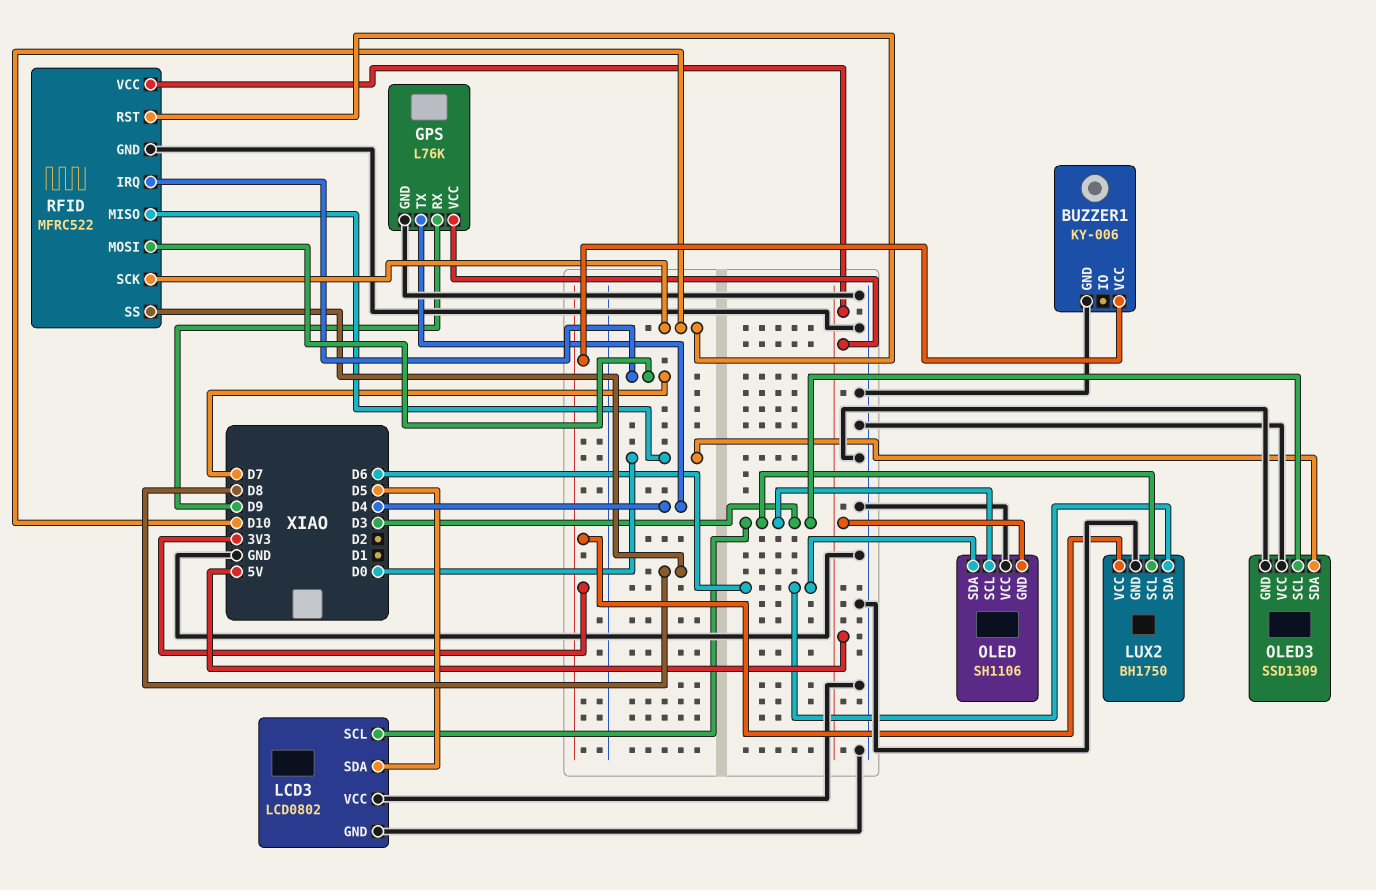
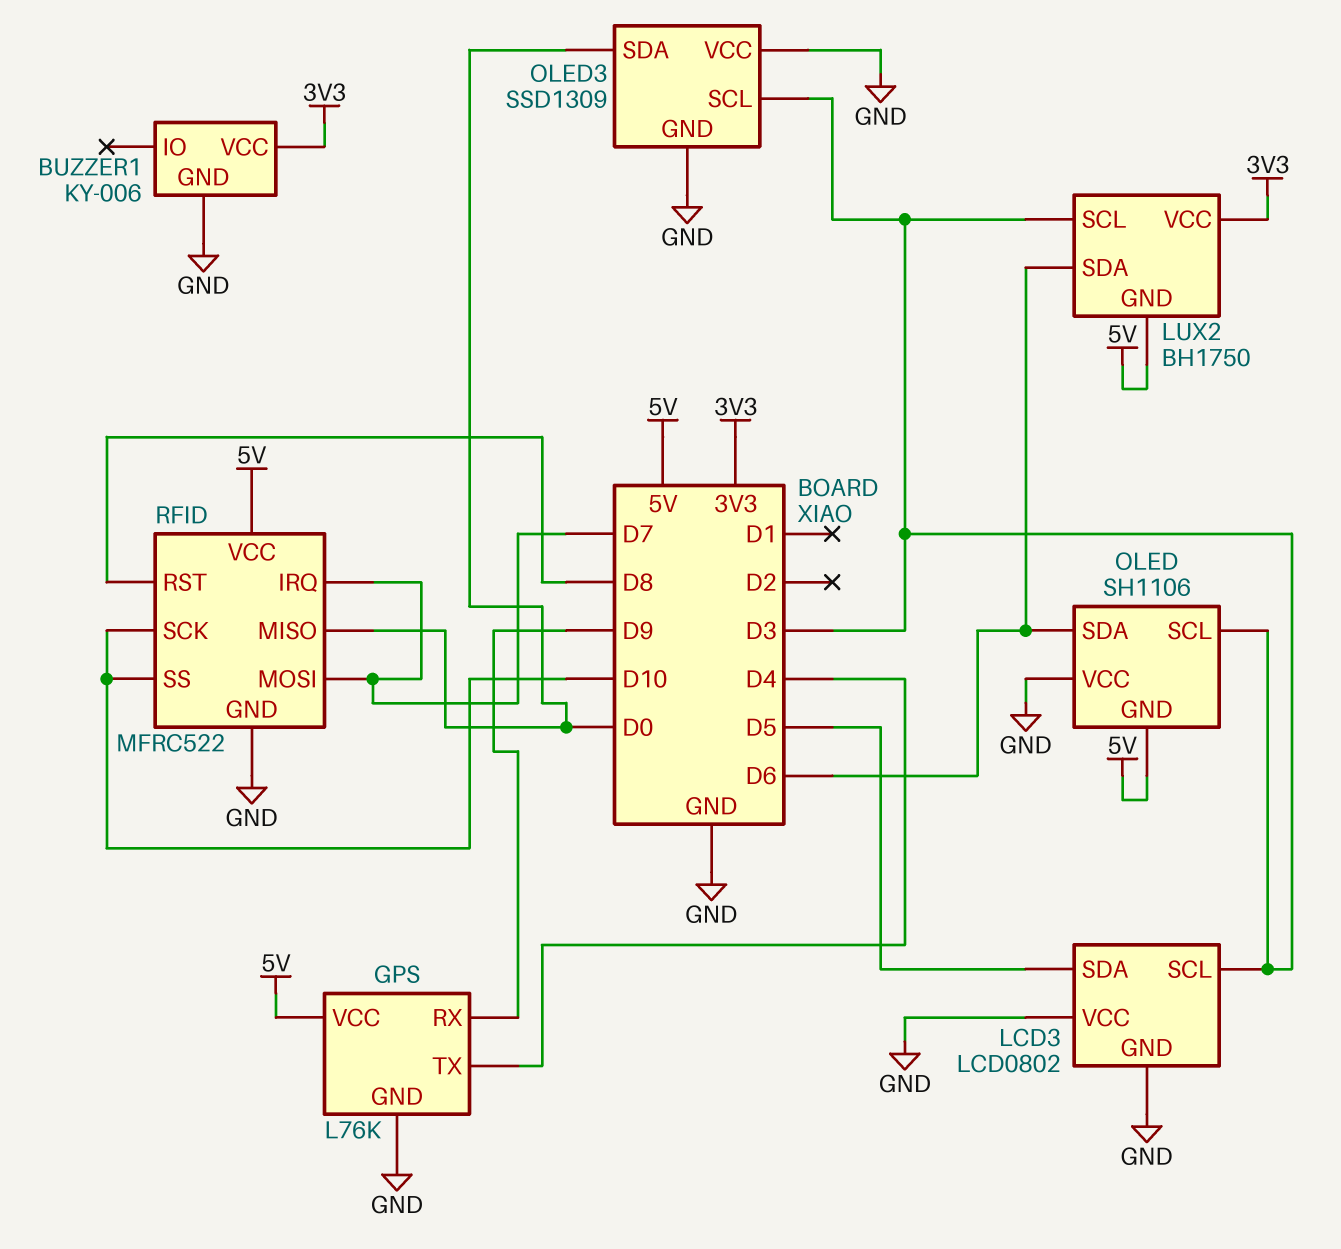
LUX2 pin GND: GND -> 5V
RFID pin RST: D10 -> D8
RFID pin SS: D8 -> D10

